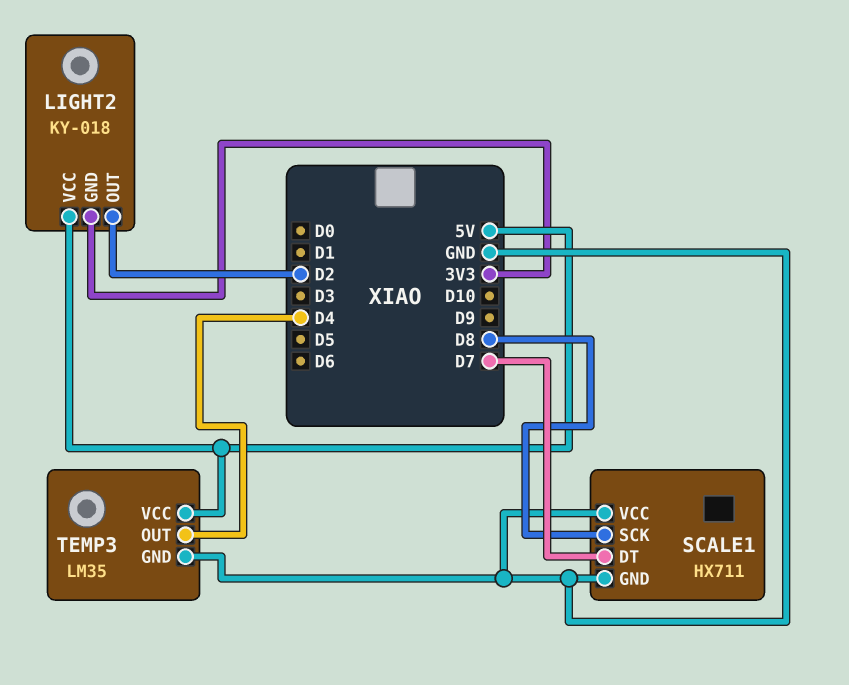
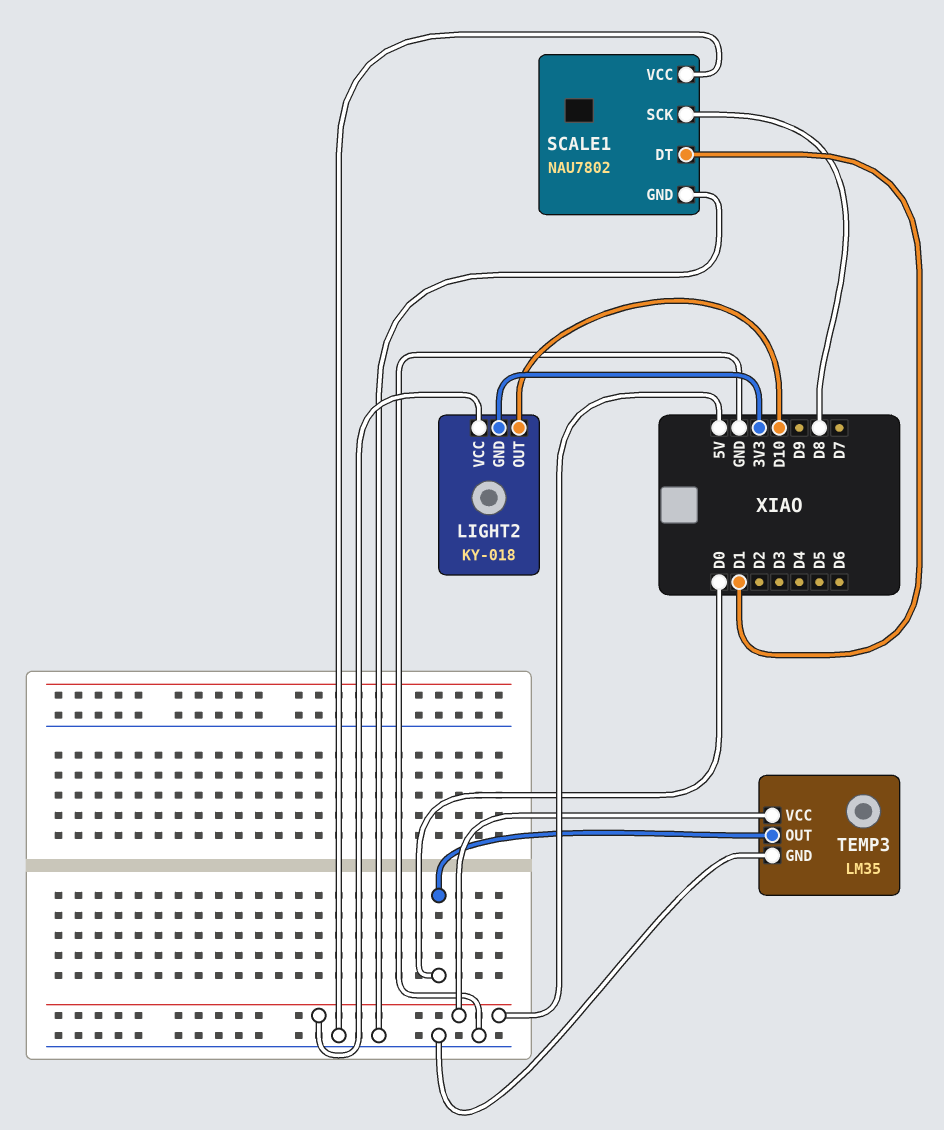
LIGHT2 pin OUT: D2 -> D10
SCALE1: HX711 -> NAU7802
SCALE1 pin DT: D7 -> D1
TEMP3 pin OUT: D4 -> D0

